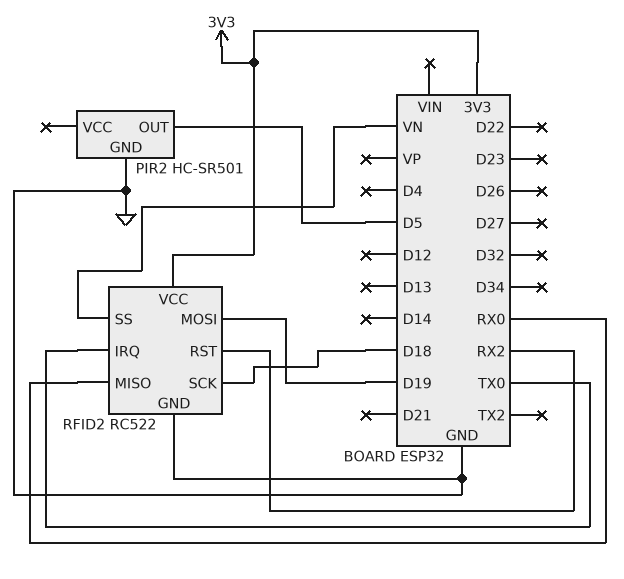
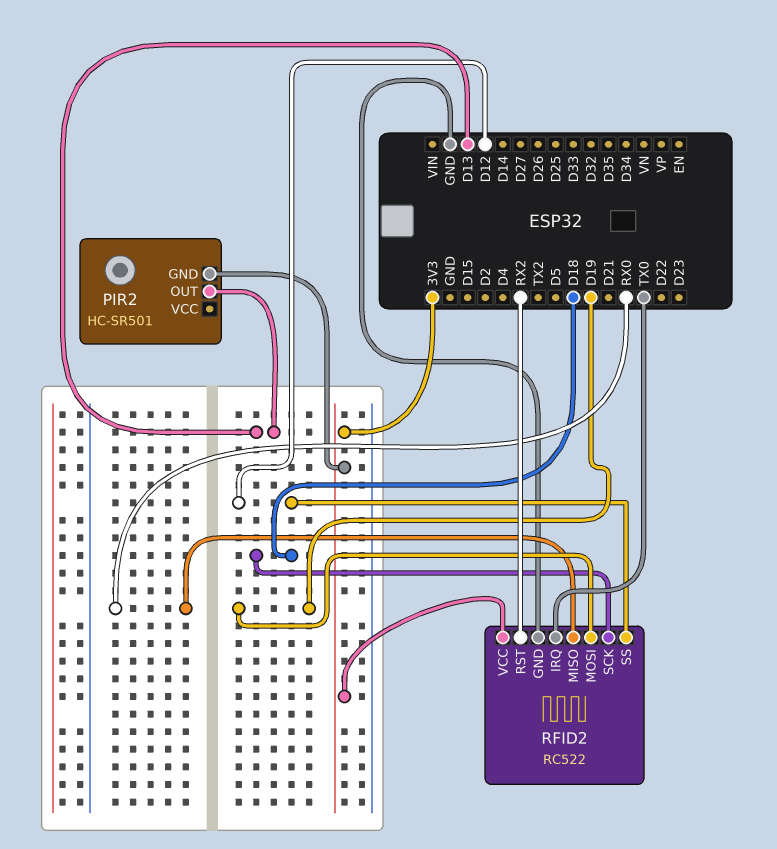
PIR2 pin GND: GND -> 3V3
PIR2 pin OUT: D5 -> D13
RFID2 pin SS: VN -> D12

